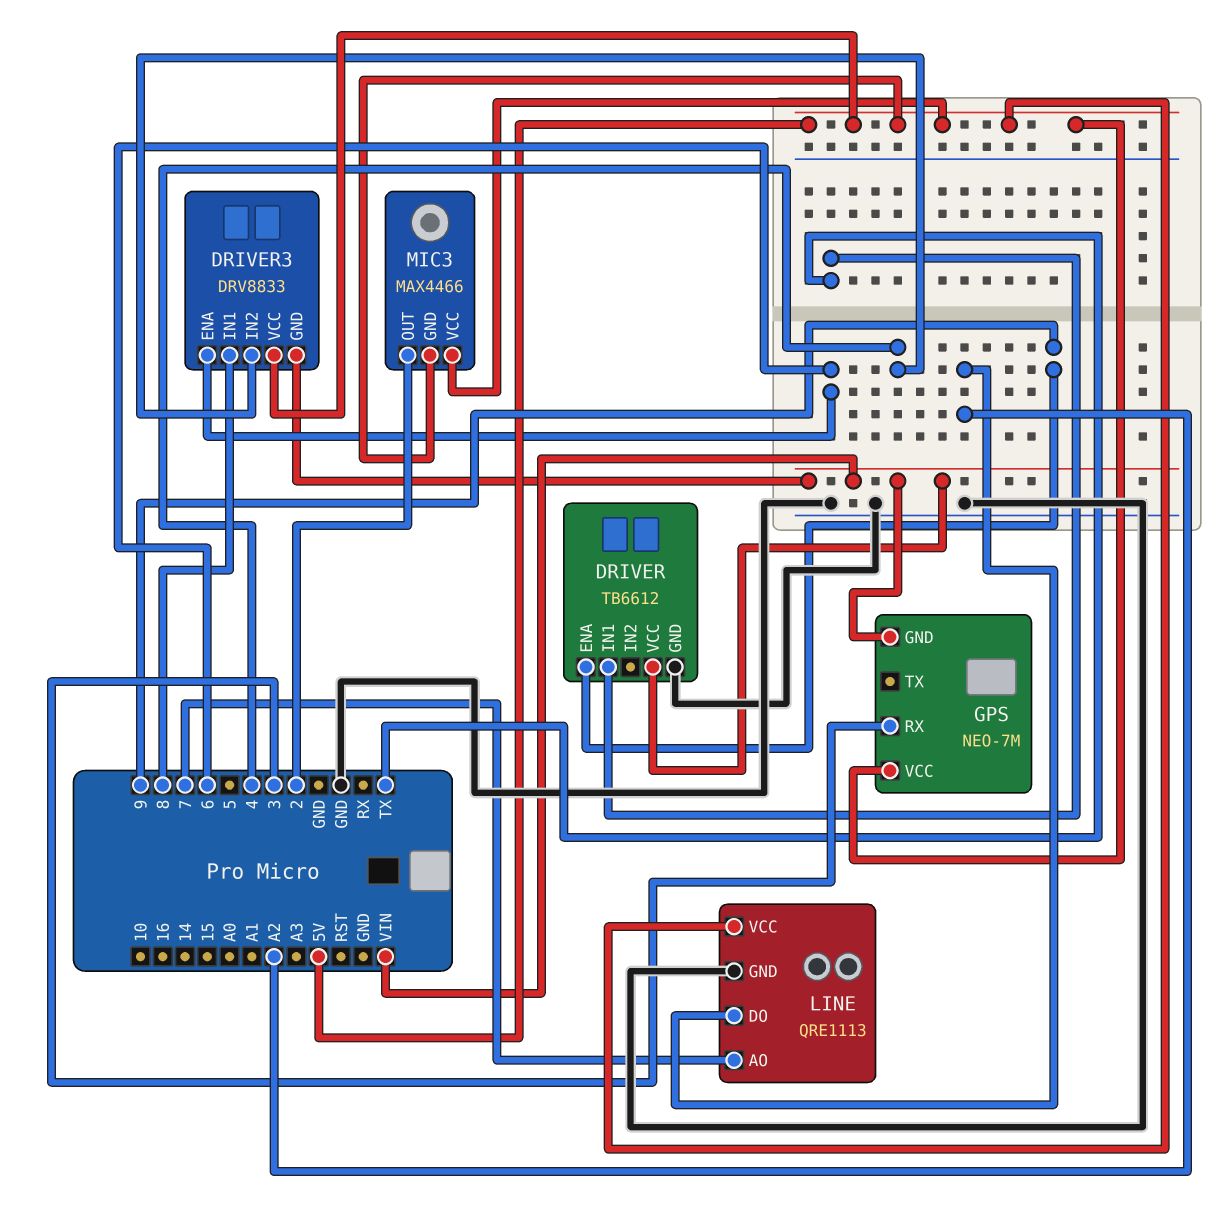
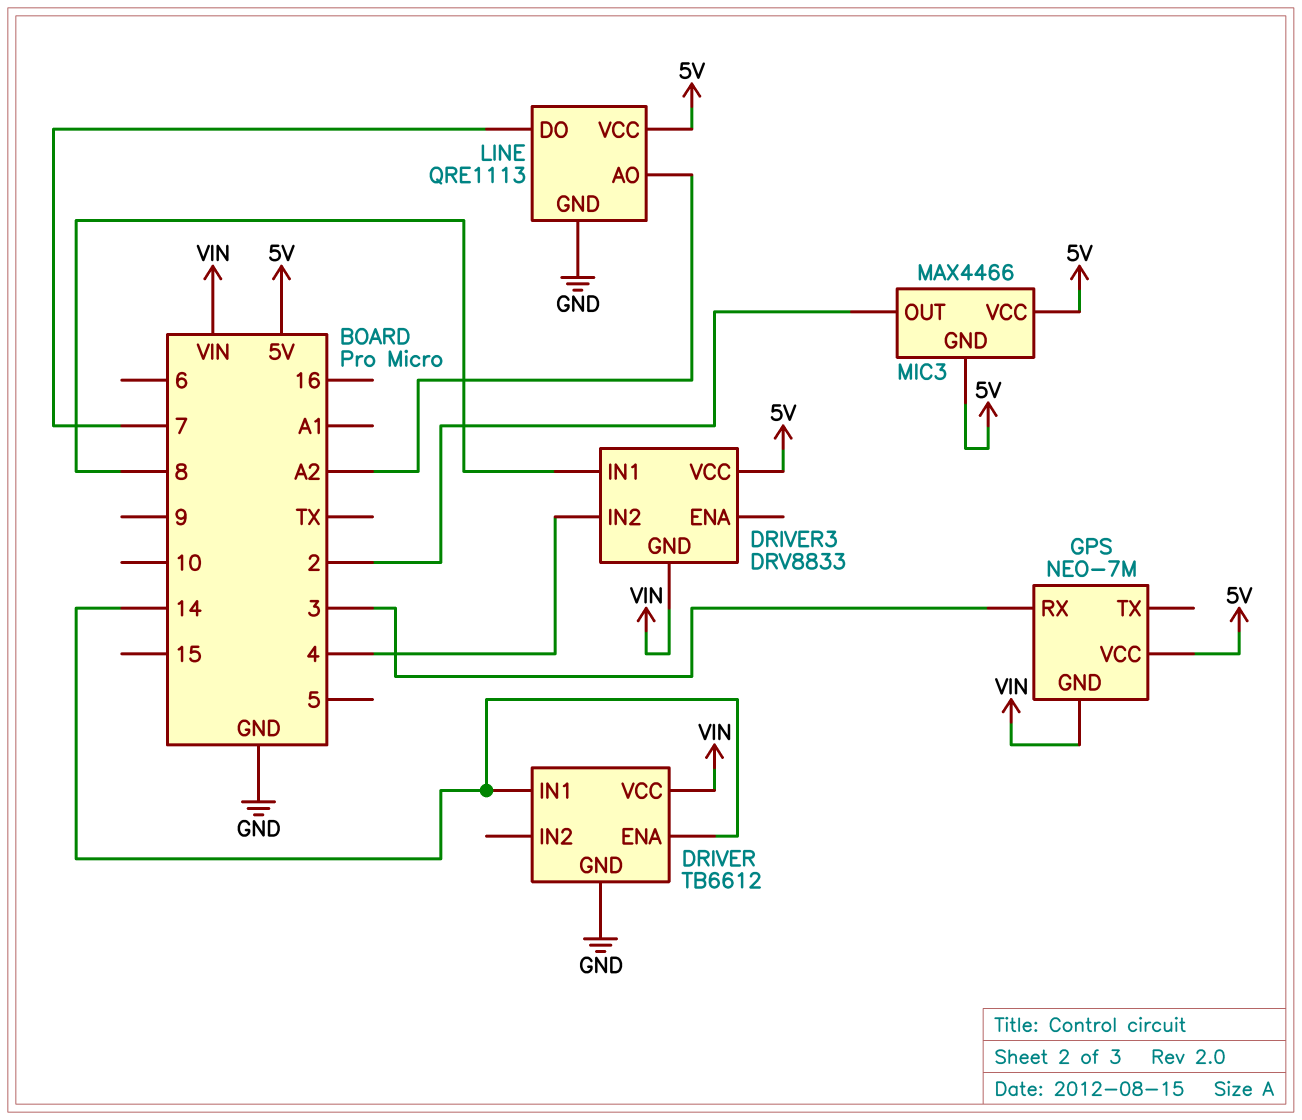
DRIVER pin ENA: 9 -> 14
DRIVER pin IN1: TX -> 14
DRIVER3 pin ENA: 6 -> none
LINE pin AO: 7 -> A2
LINE pin DO: A2 -> 7

